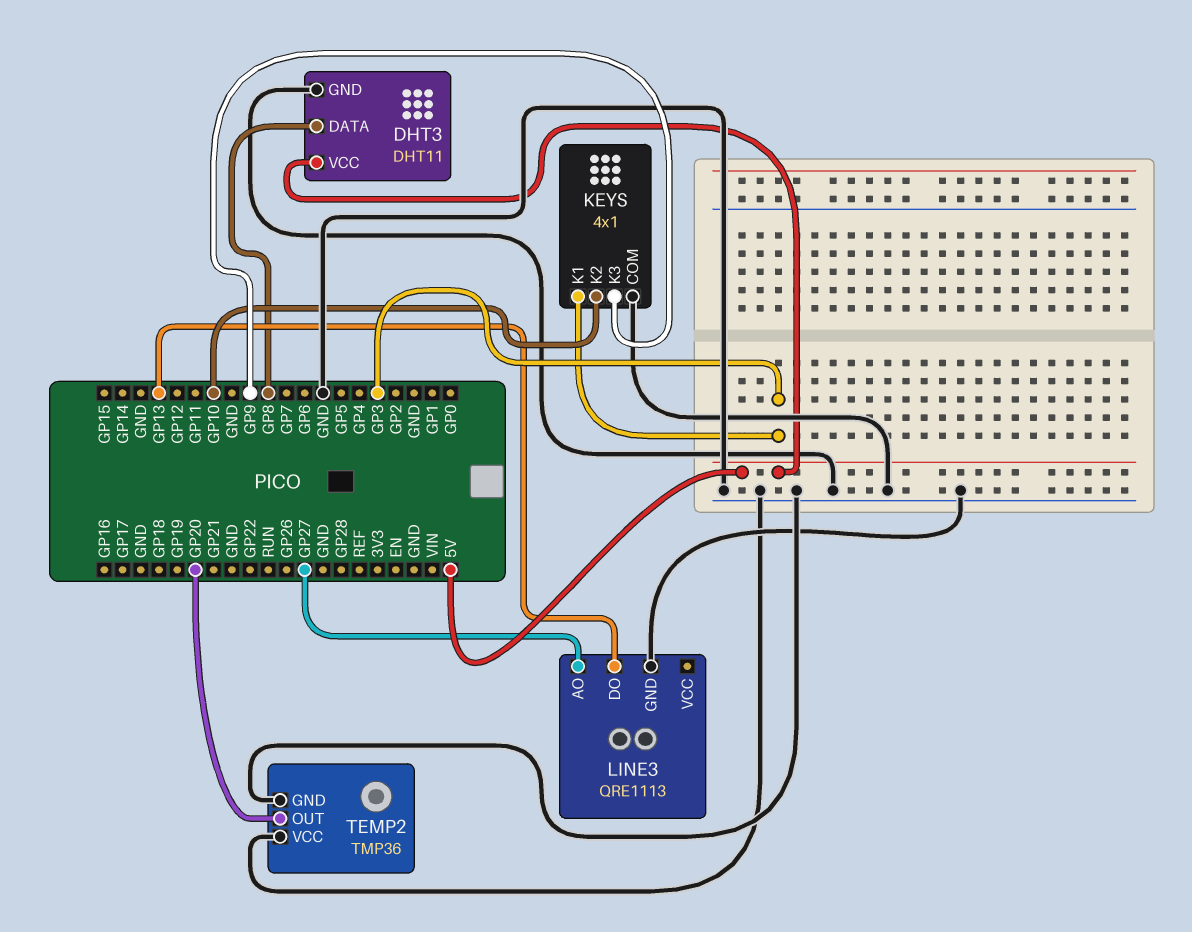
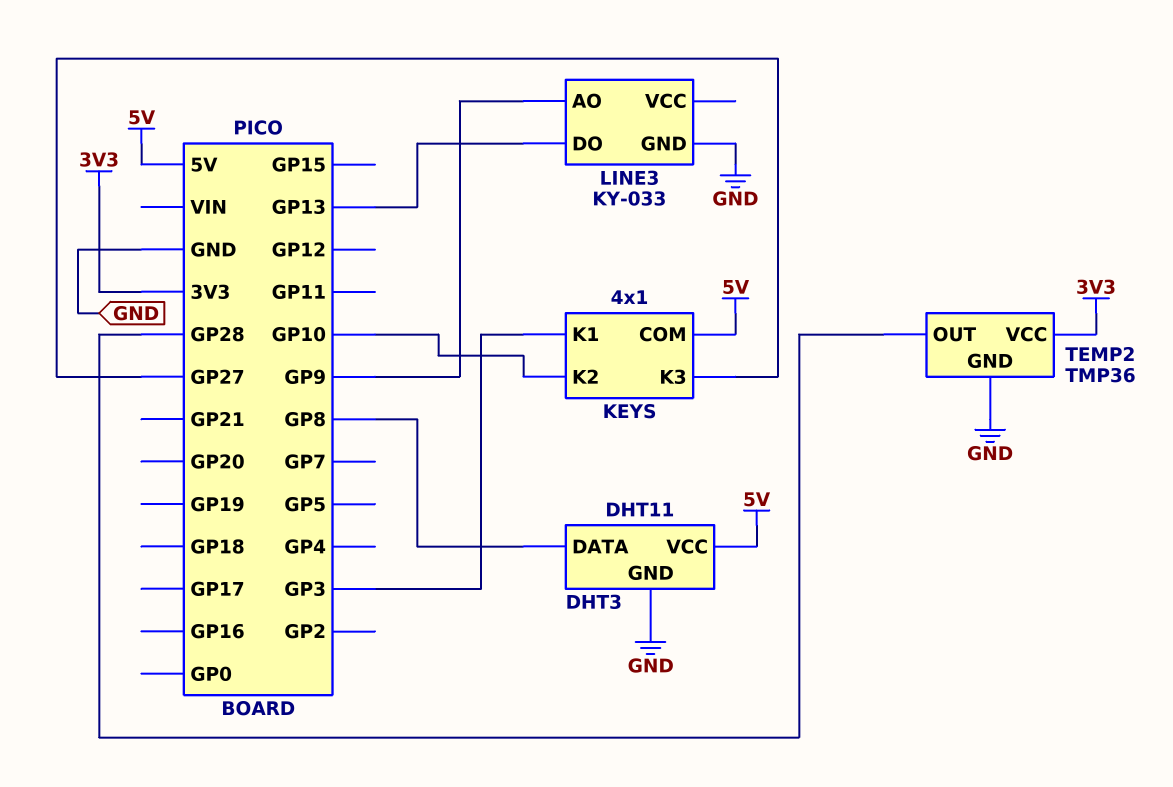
KEYS pin COM: GND -> 5V
KEYS pin K3: GP9 -> GP27
LINE3: QRE1113 -> KY-033
LINE3 pin AO: GP27 -> GP9
TEMP2 pin OUT: GP20 -> GP28
TEMP2 pin VCC: GND -> 3V3

